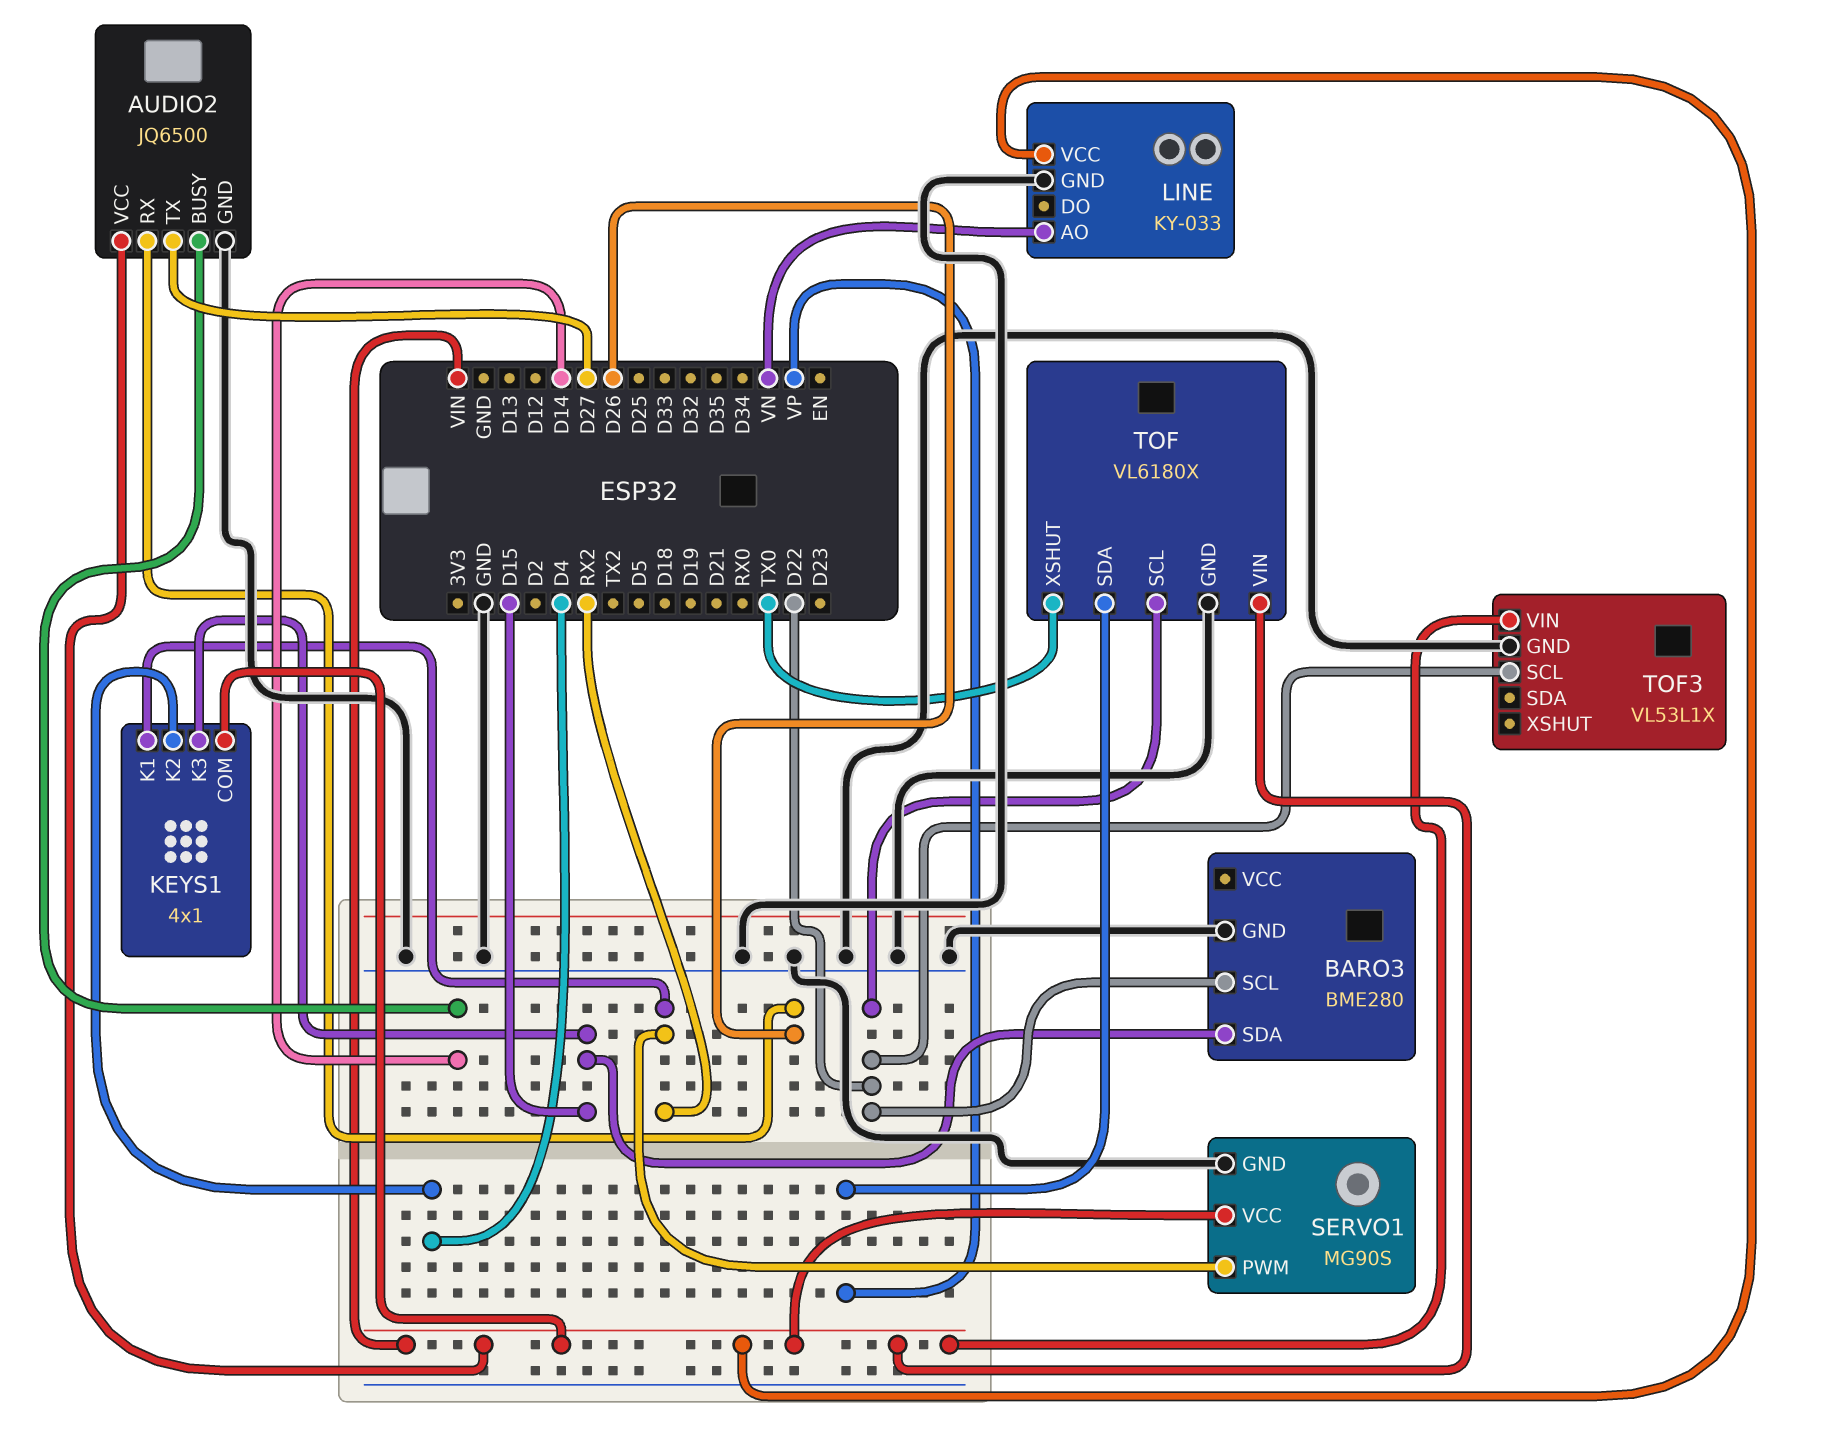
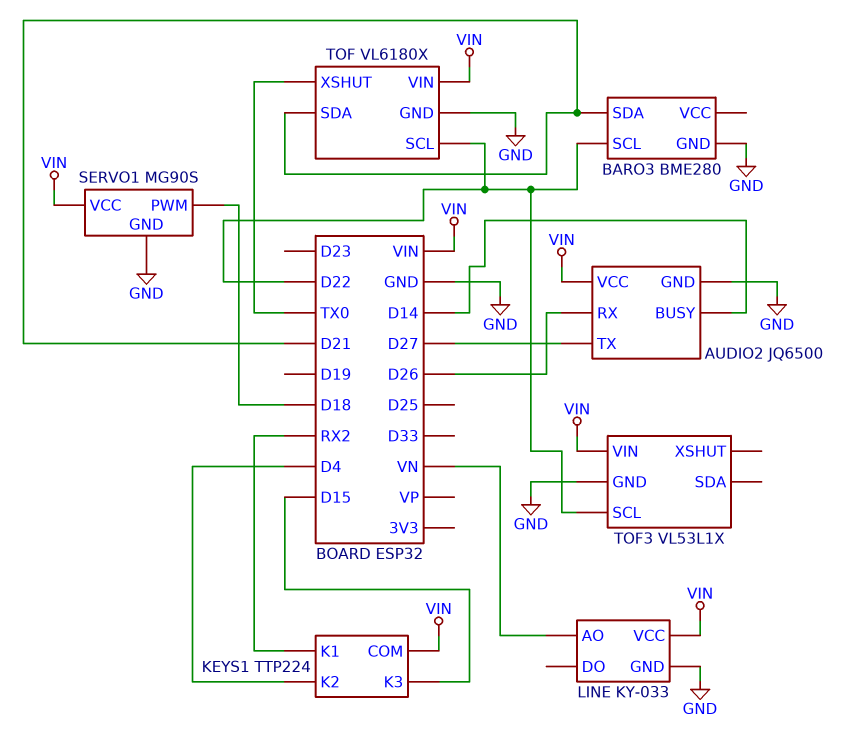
BARO3 pin SDA: D15 -> D21
KEYS1: 4x1 -> TTP224
SERVO1 pin PWM: RX2 -> D18
TOF pin SDA: VP -> D21

